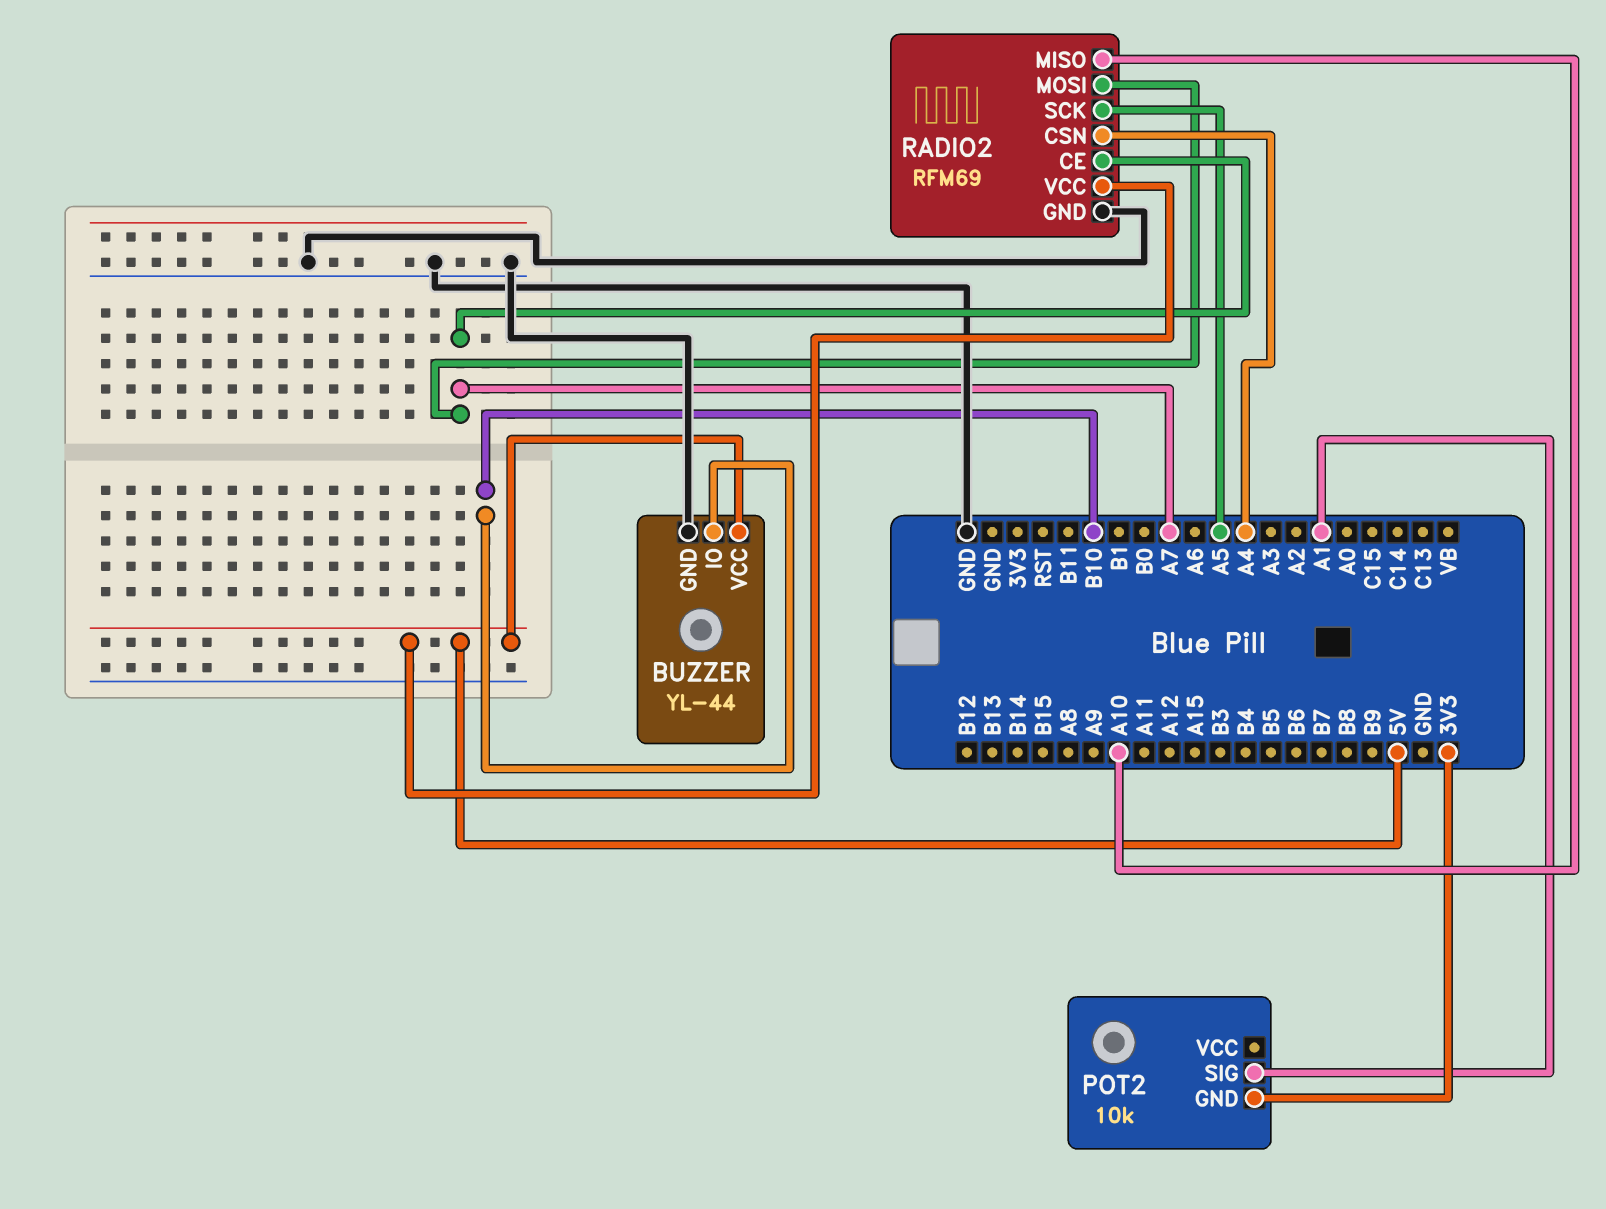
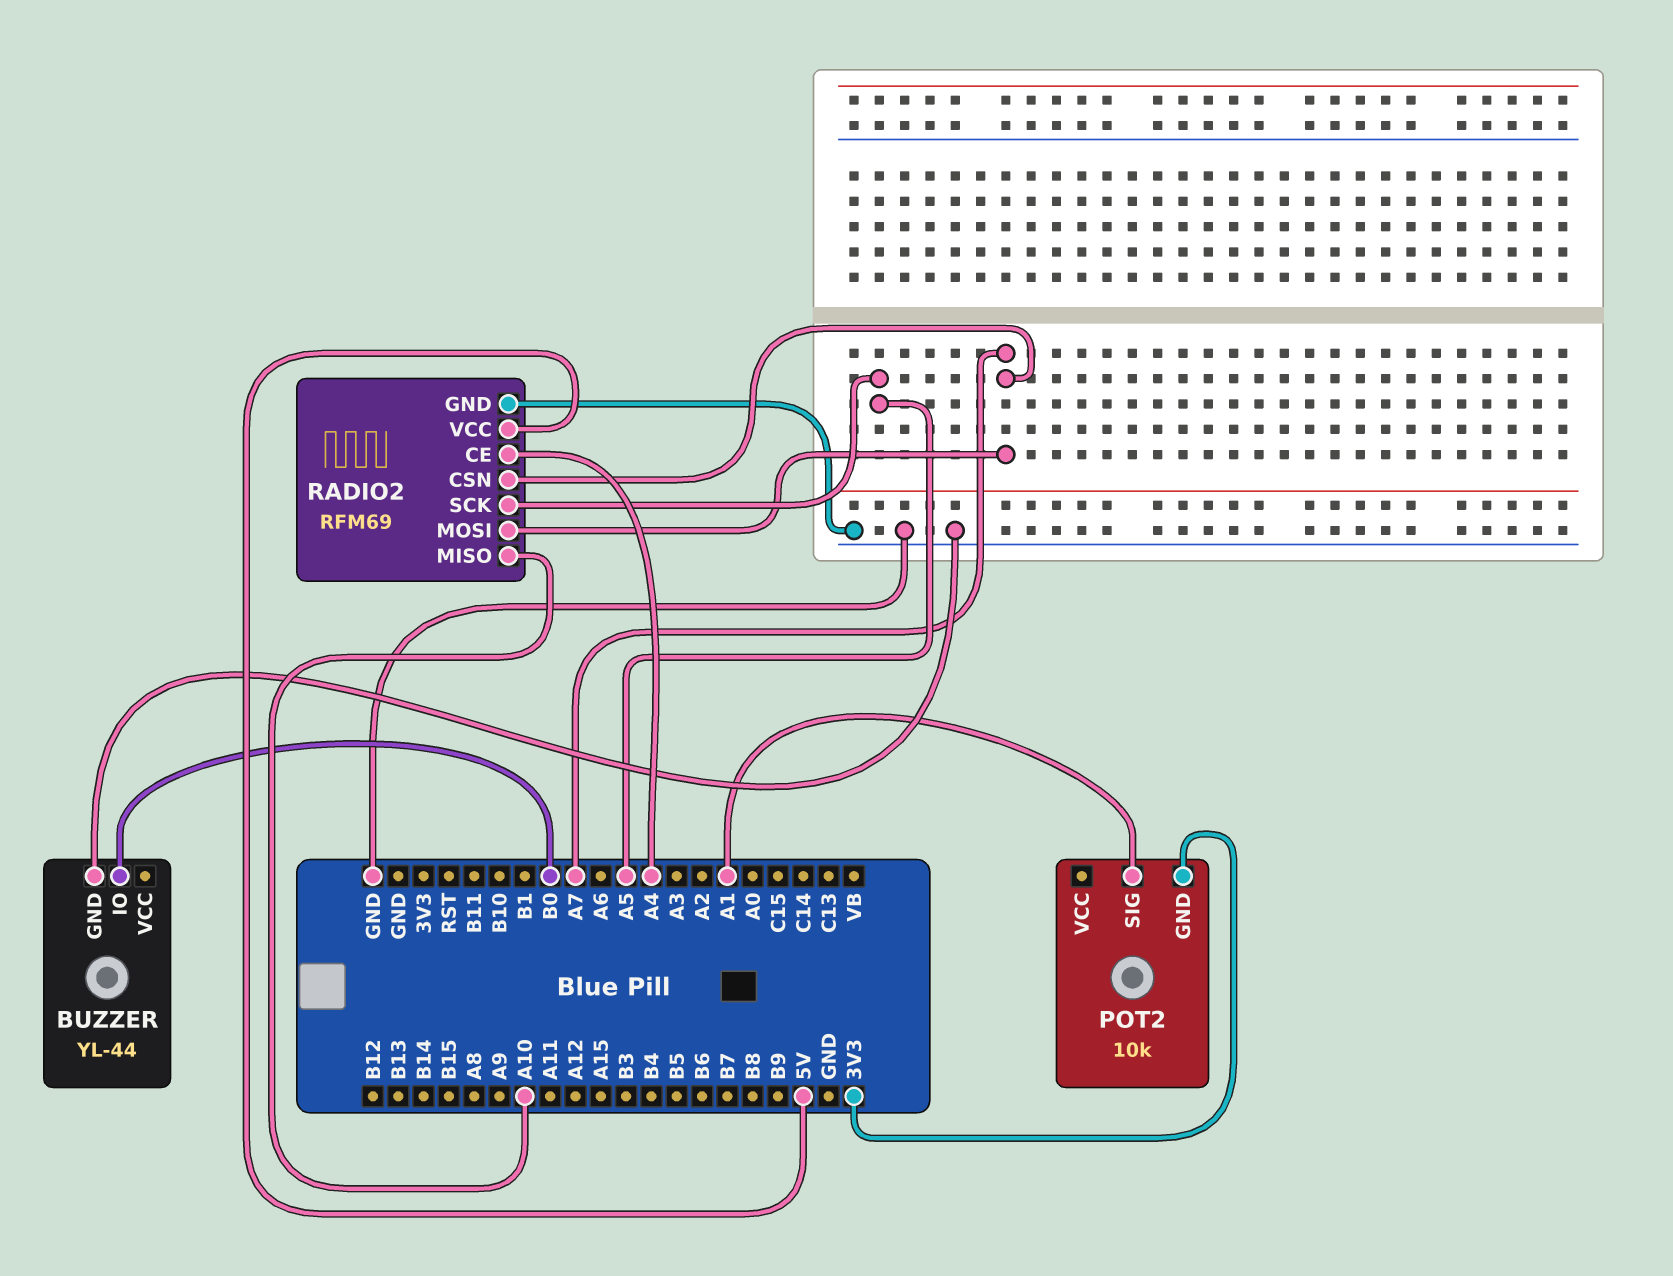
BUZZER pin IO: B10 -> B0
BUZZER pin VCC: 5V -> none
RADIO2 pin CE: A7 -> A4
RADIO2 pin CSN: A4 -> A7

